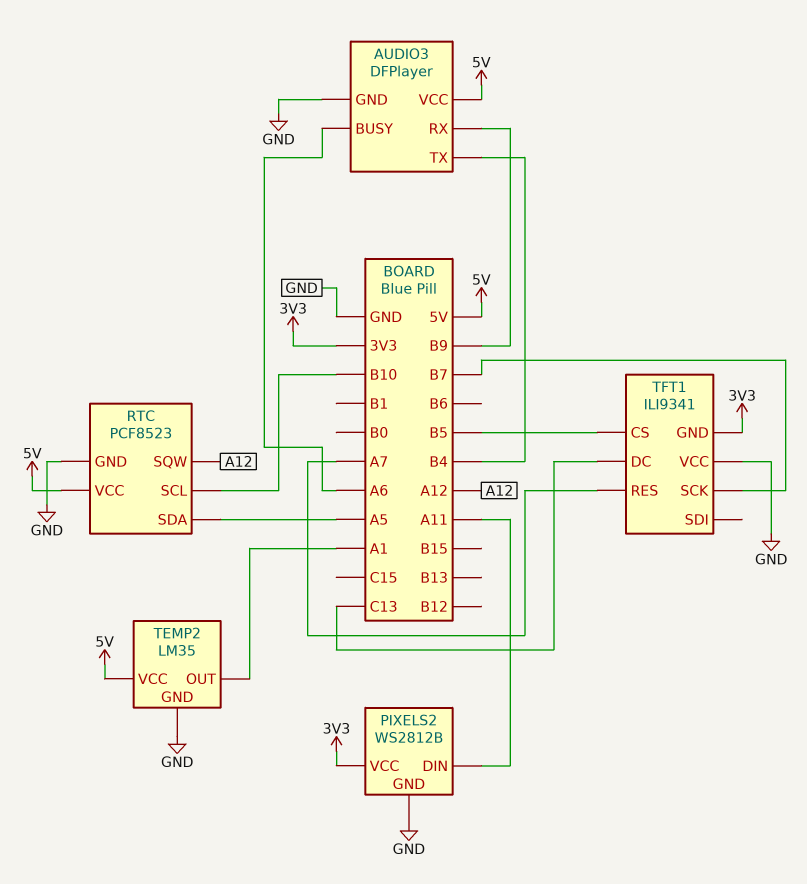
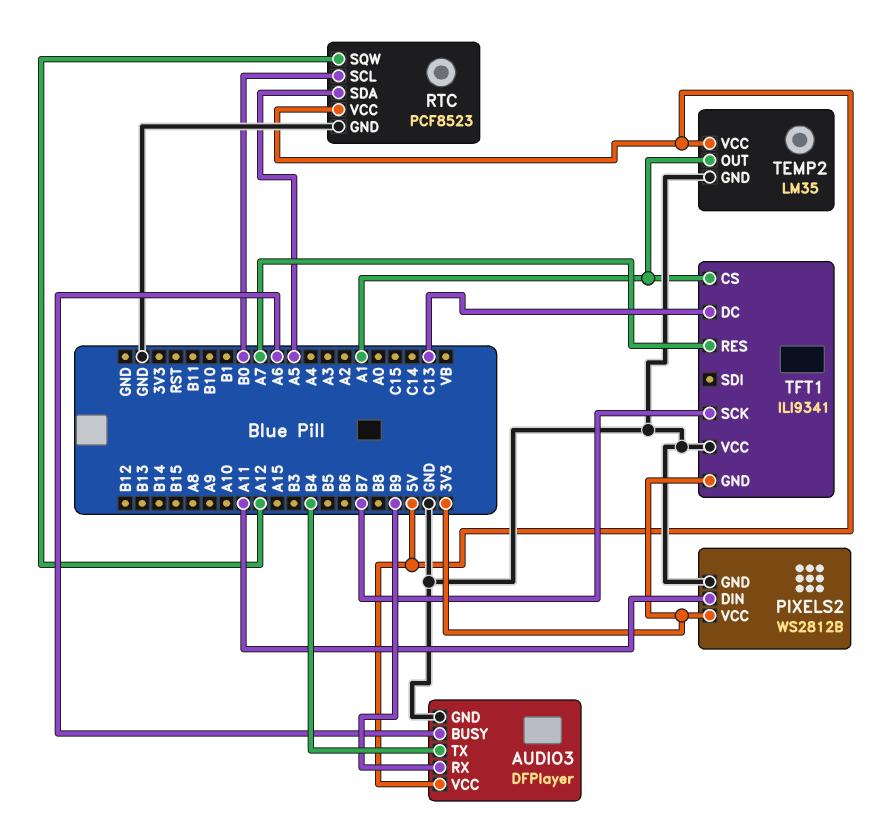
RTC pin SCL: B10 -> B0
TFT1 pin CS: B5 -> A1

